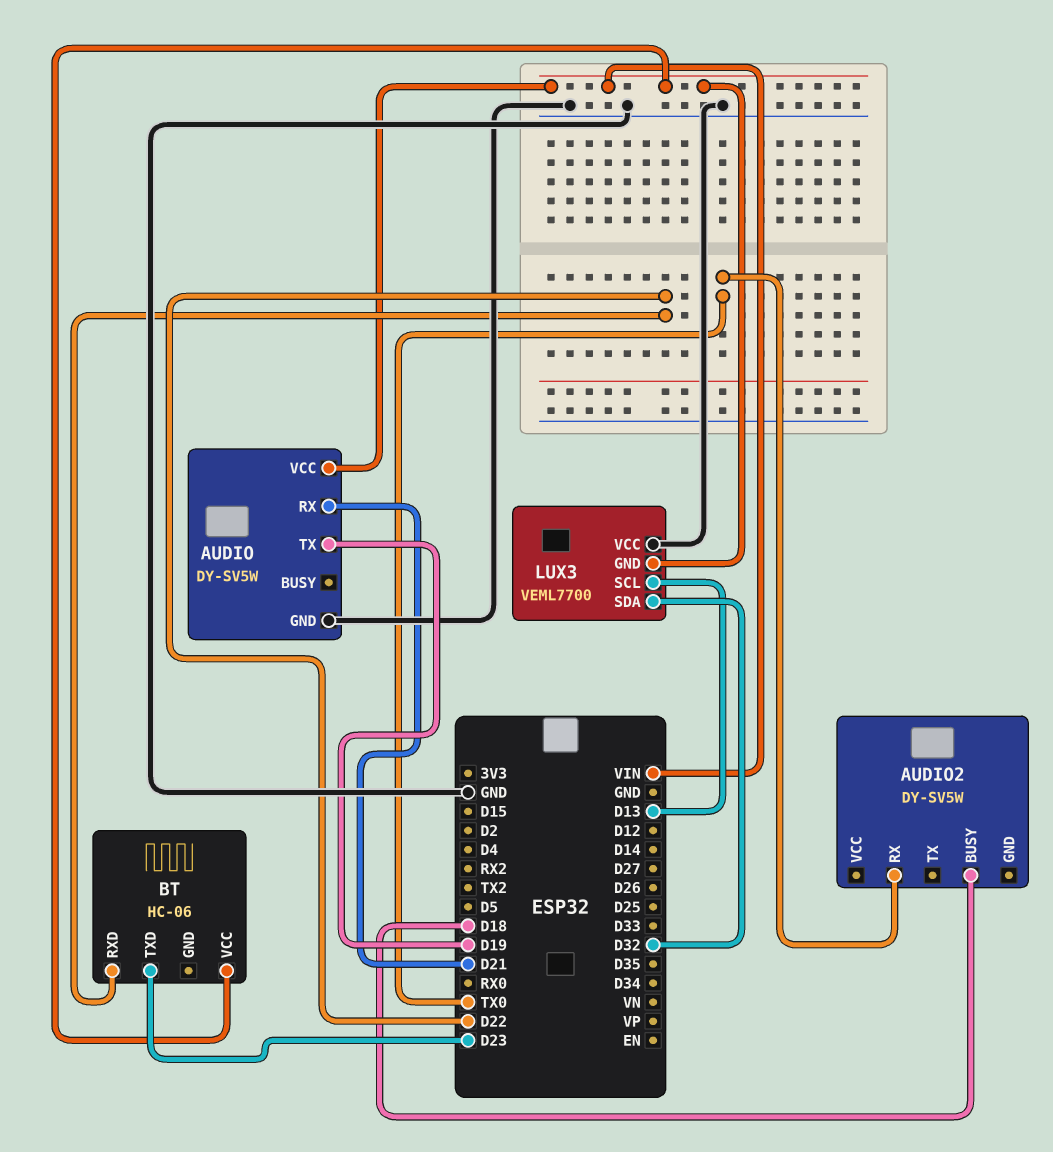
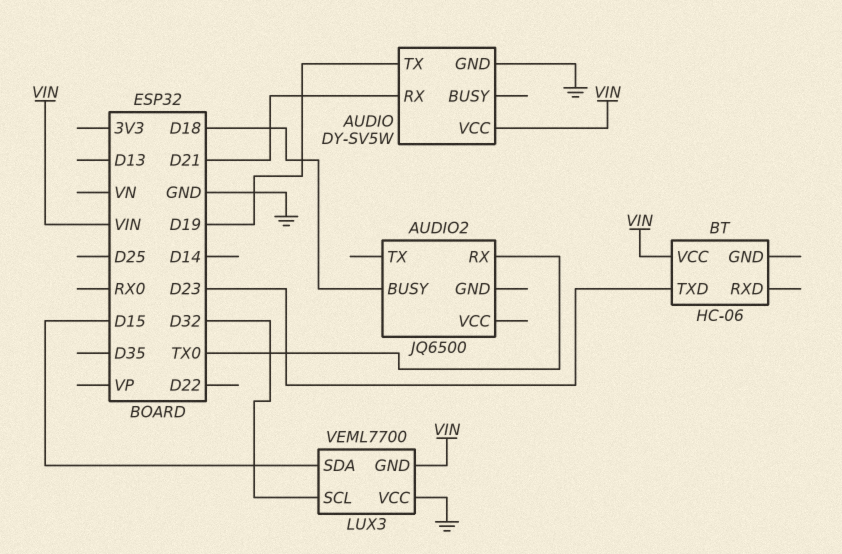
AUDIO2: DY-SV5W -> JQ6500
BT pin RXD: D22 -> none
LUX3 pin SCL: D13 -> D32
LUX3 pin SDA: D32 -> D15

